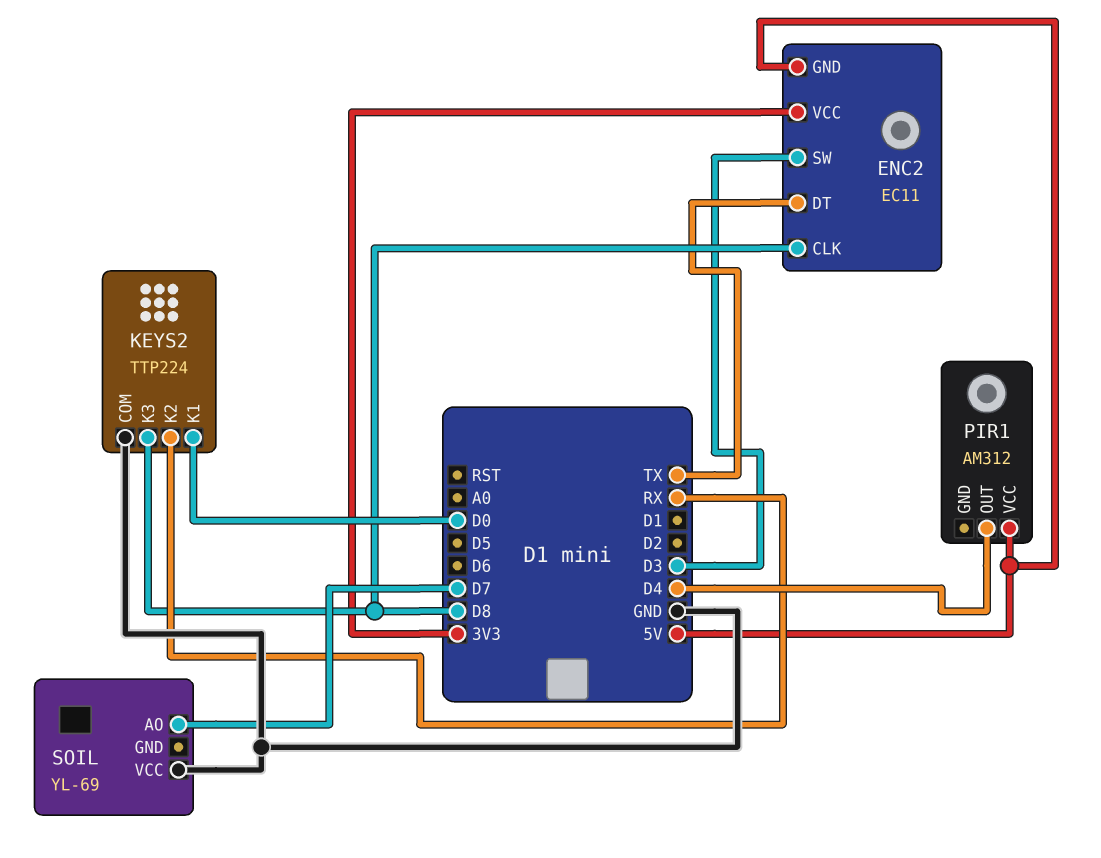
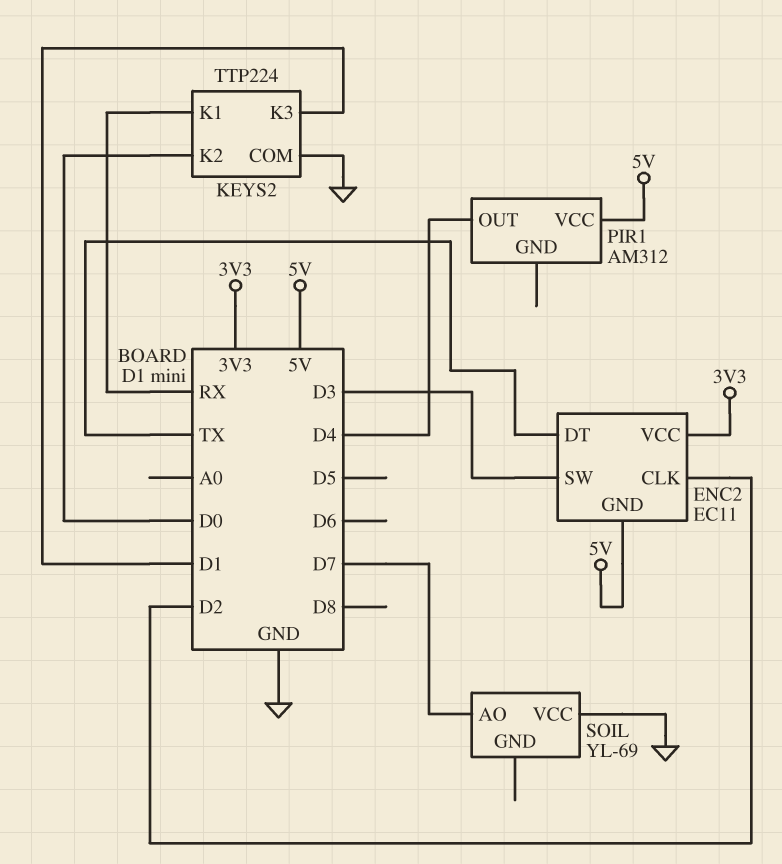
ENC2 pin CLK: D8 -> D2
KEYS2 pin K1: D0 -> RX
KEYS2 pin K2: RX -> D0
KEYS2 pin K3: D8 -> D1

